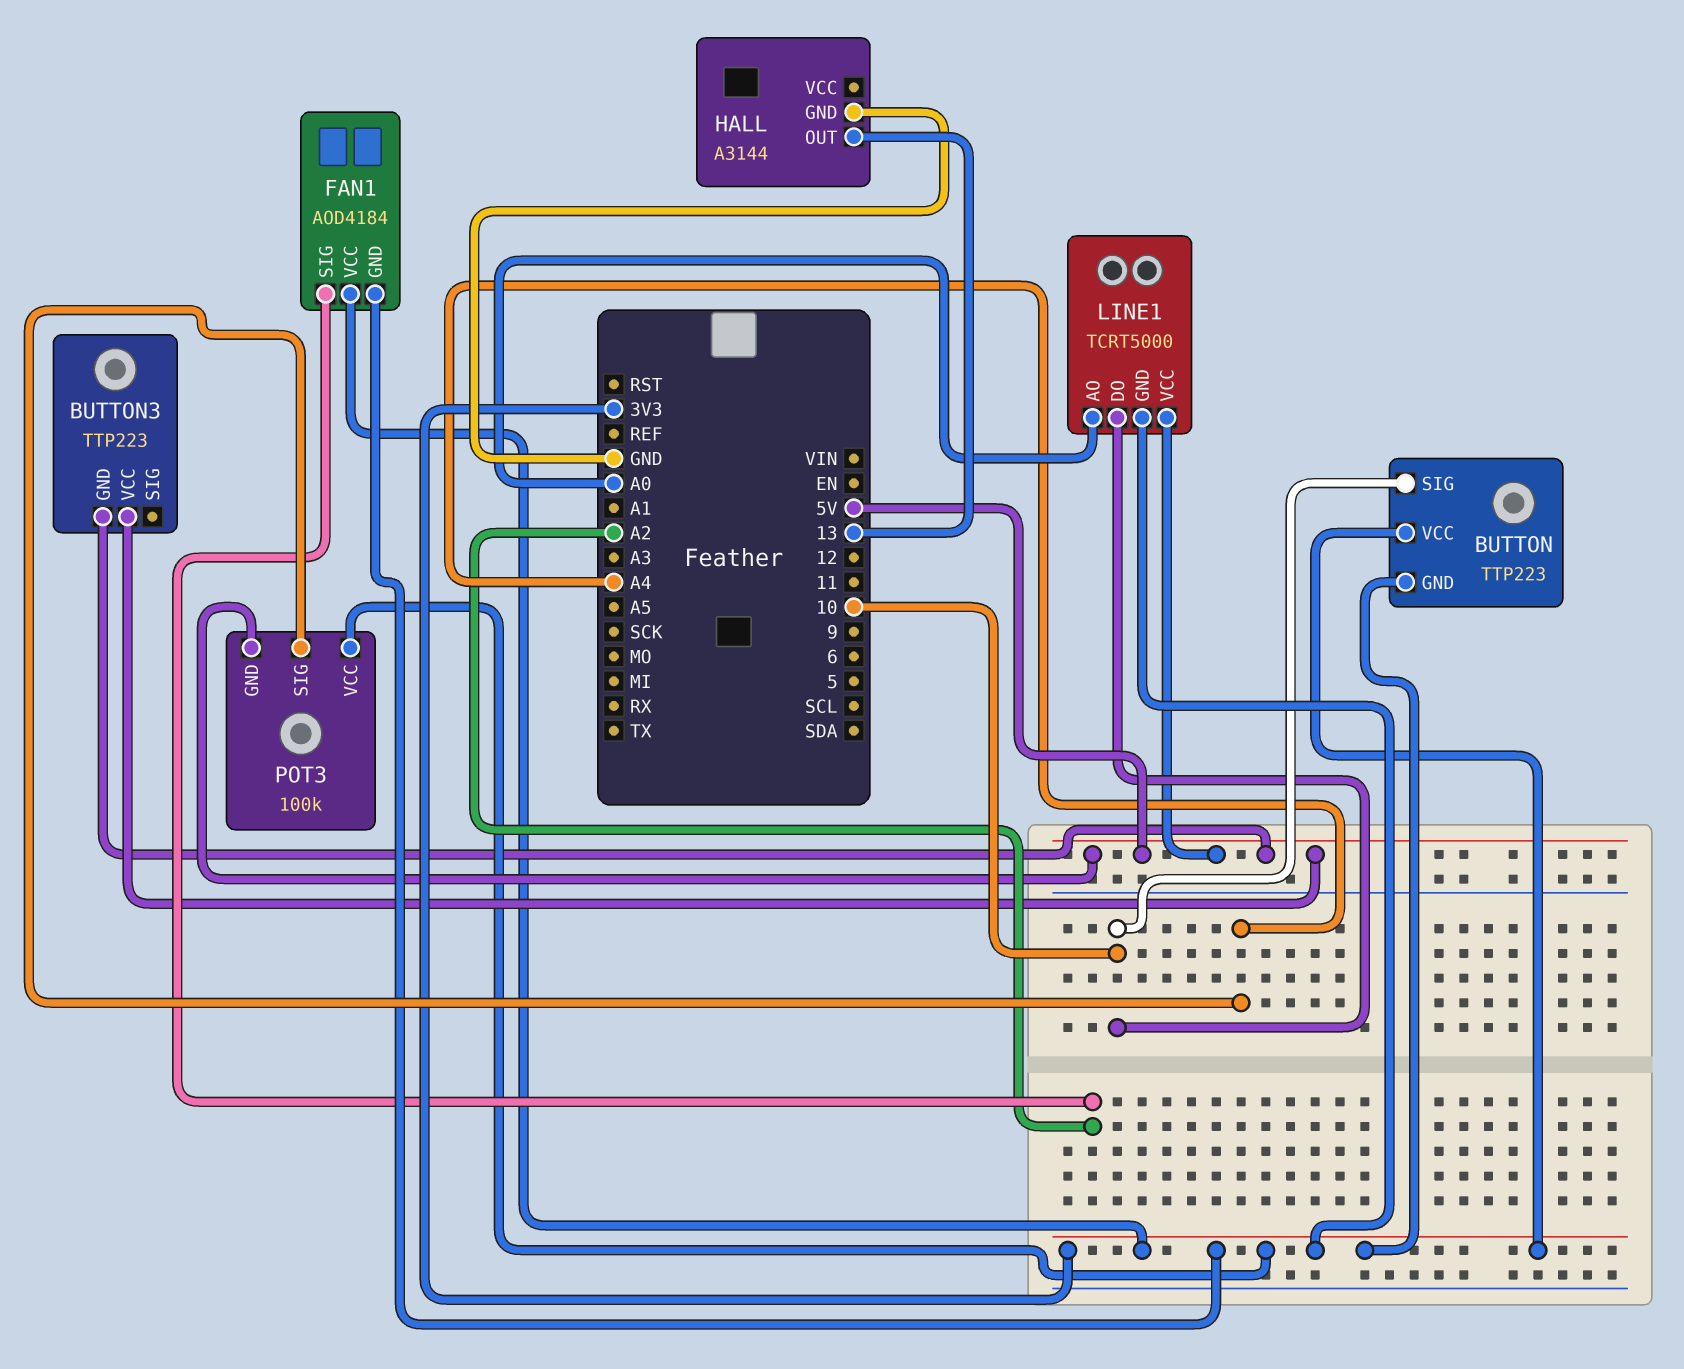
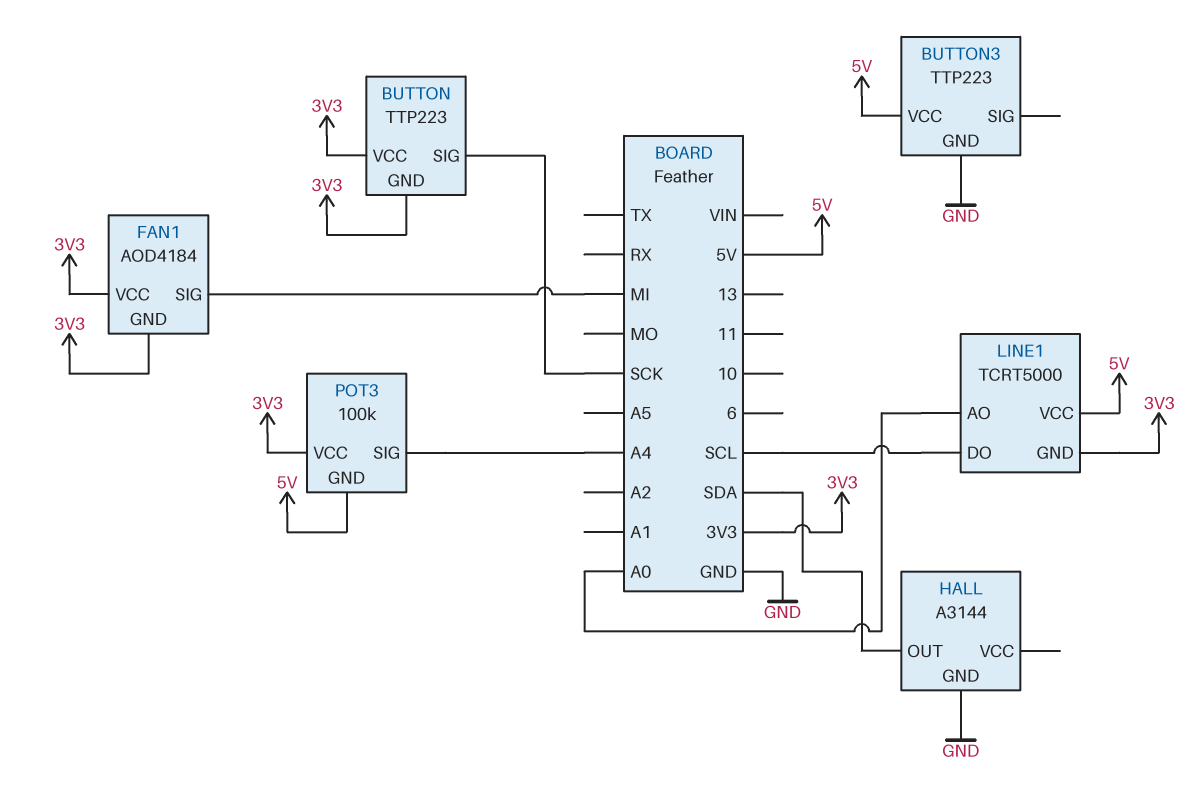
BUTTON pin SIG: 10 -> SCK
BUTTON3 pin GND: 5V -> GND
FAN1 pin SIG: A2 -> MI
HALL pin OUT: 13 -> SDA
LINE1 pin DO: 10 -> SCL

